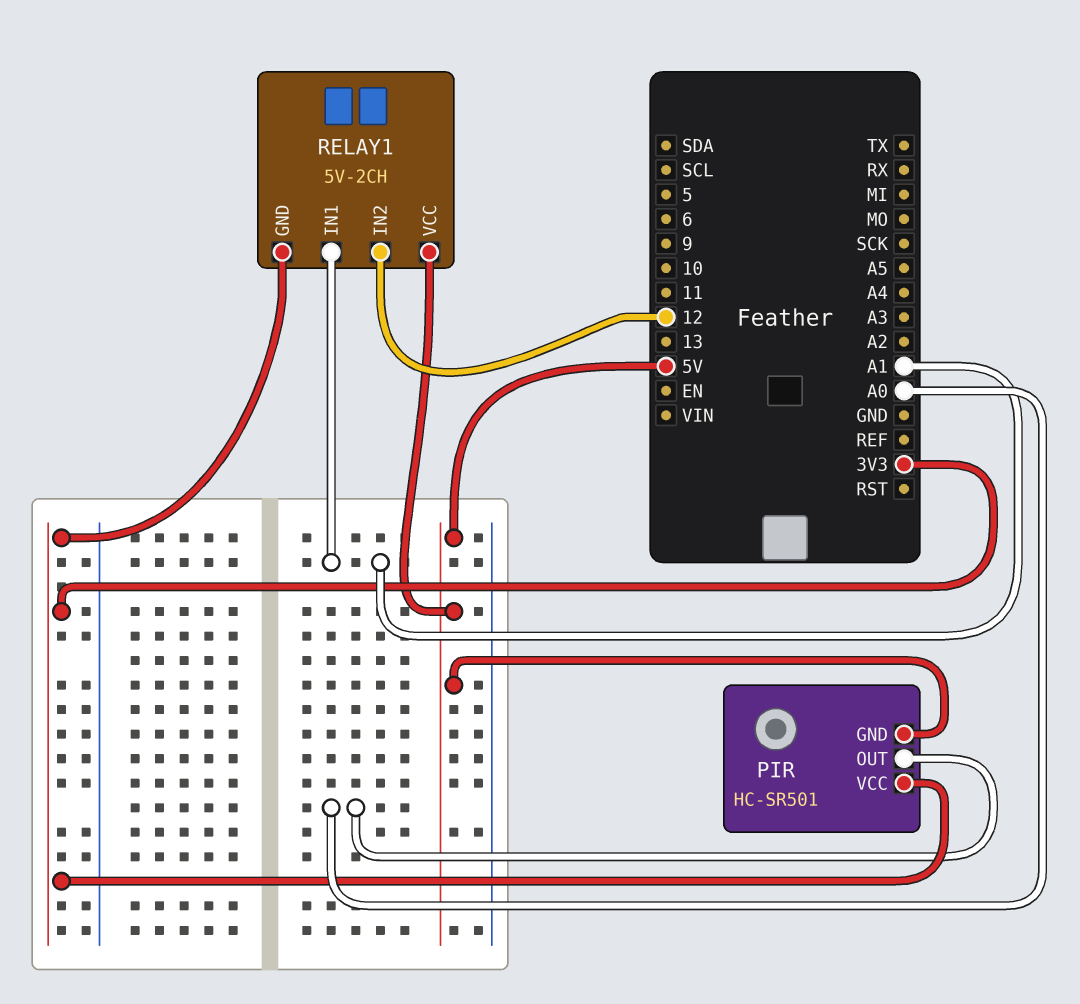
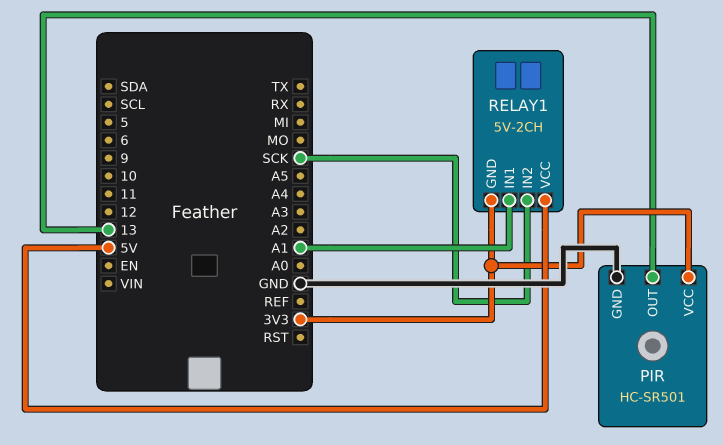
PIR pin GND: 5V -> GND
PIR pin OUT: A0 -> 13
RELAY1 pin IN2: 12 -> SCK

